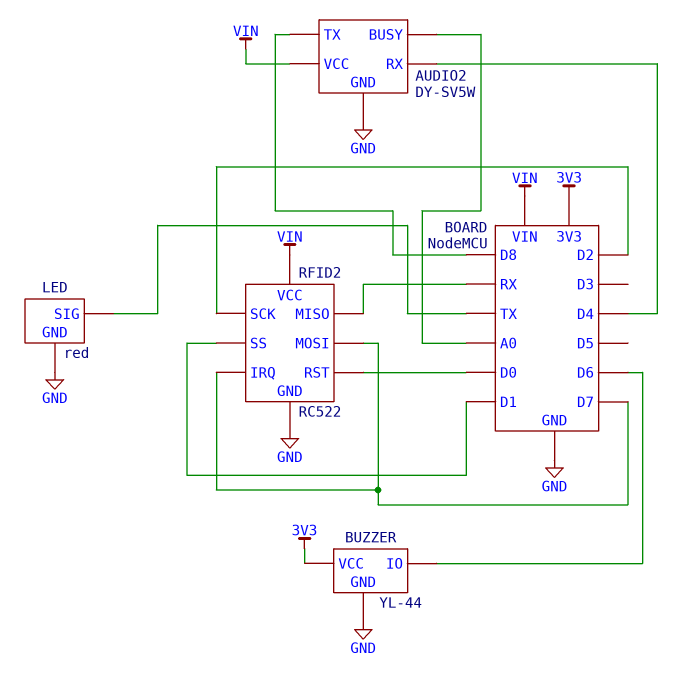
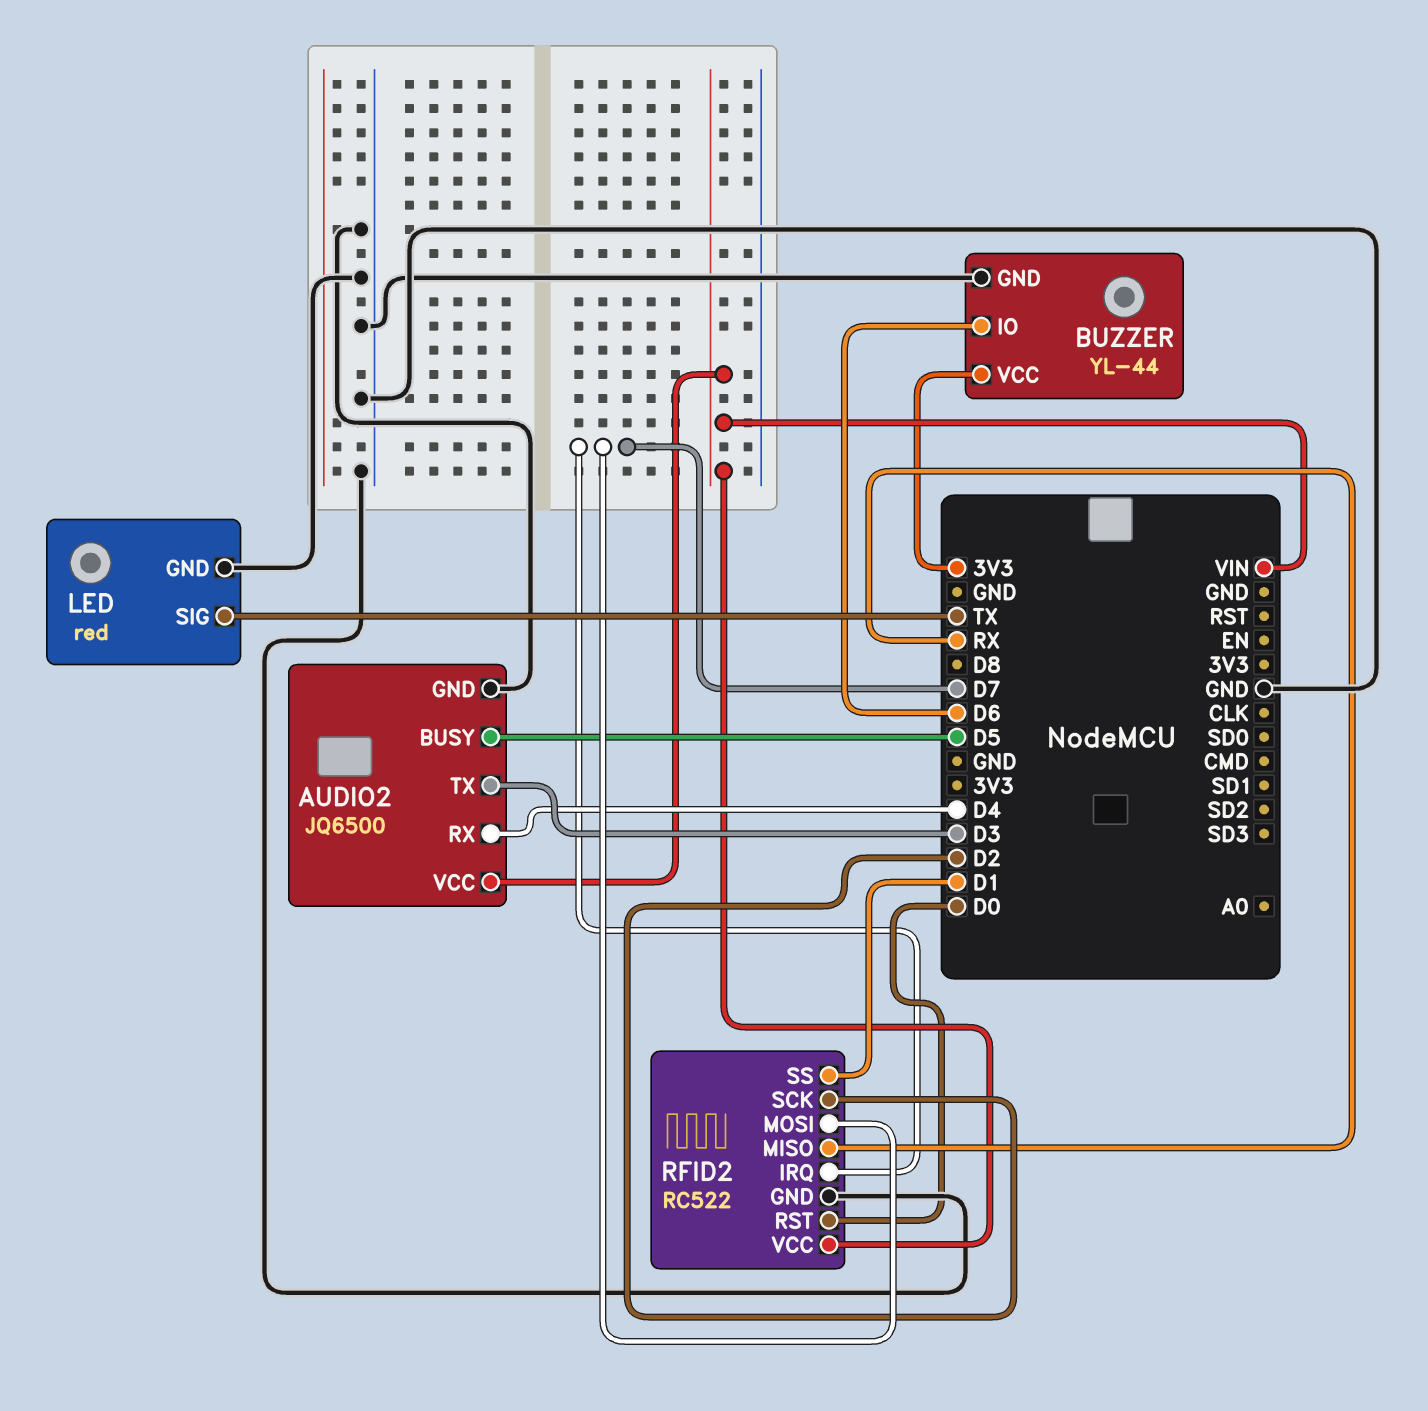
AUDIO2: DY-SV5W -> JQ6500
AUDIO2 pin BUSY: A0 -> D5
AUDIO2 pin TX: D8 -> D3

